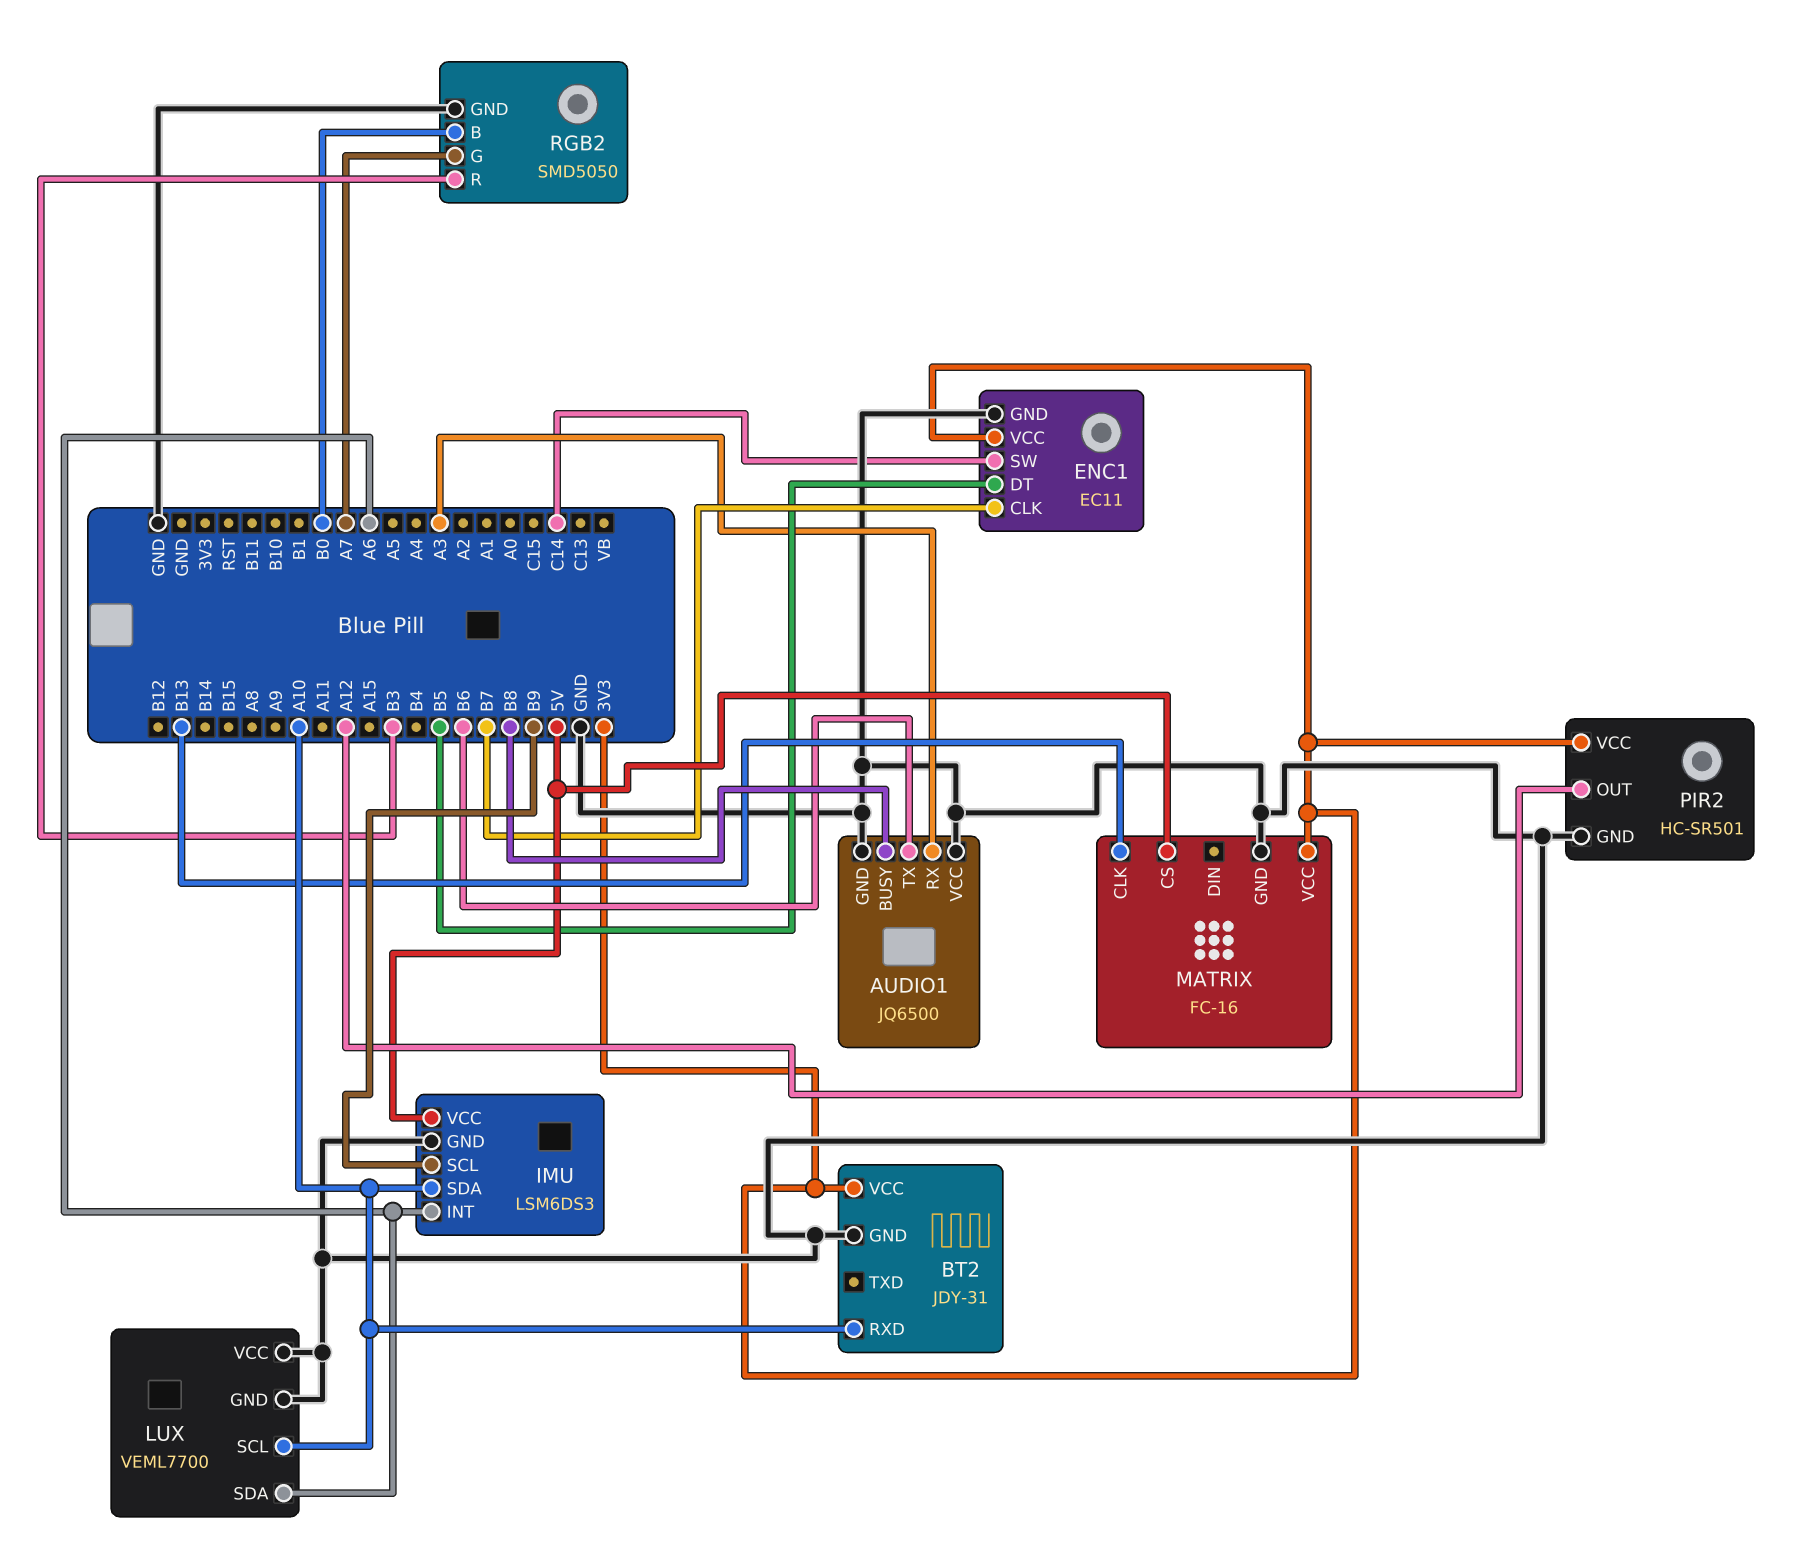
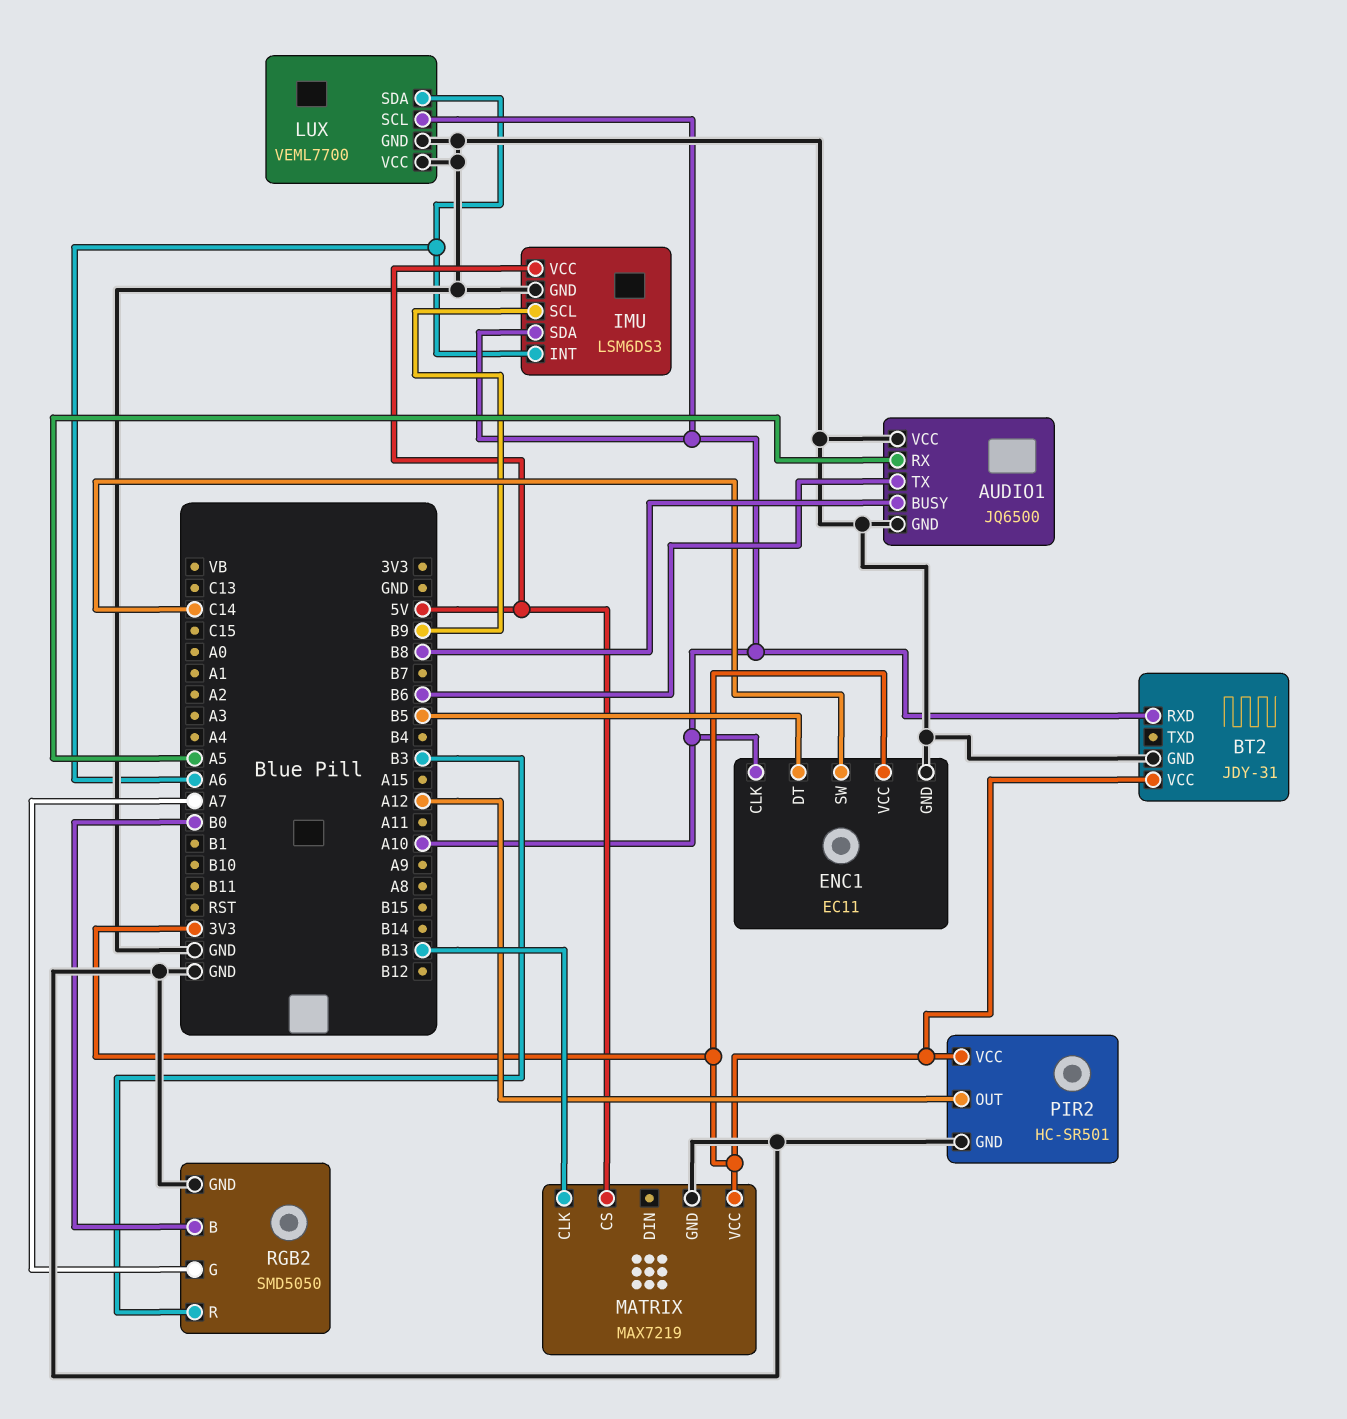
AUDIO1 pin RX: A3 -> A5
ENC1 pin CLK: B7 -> A10
MATRIX: FC-16 -> MAX7219

